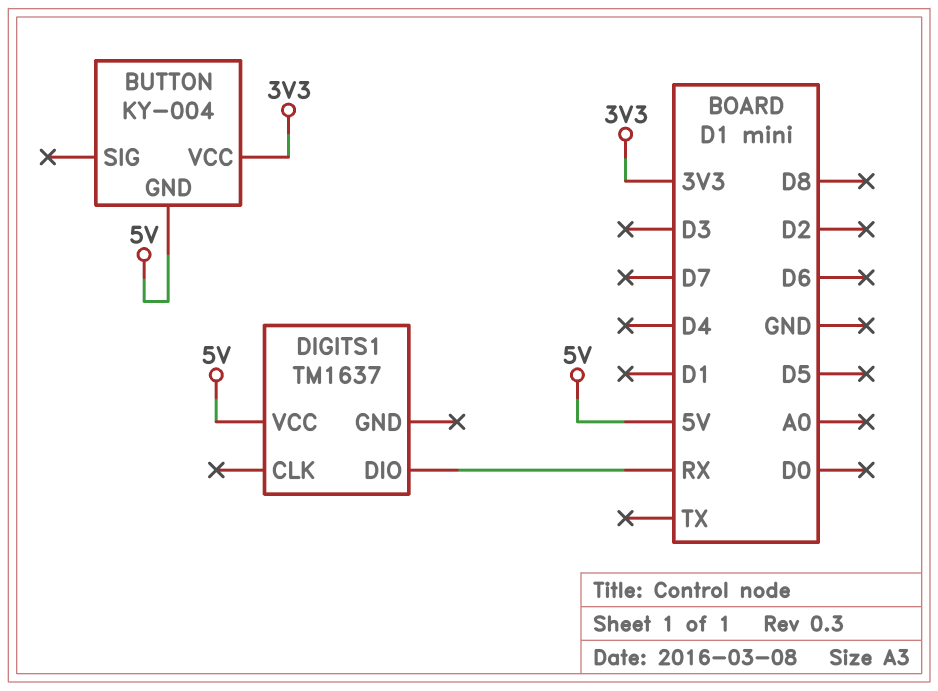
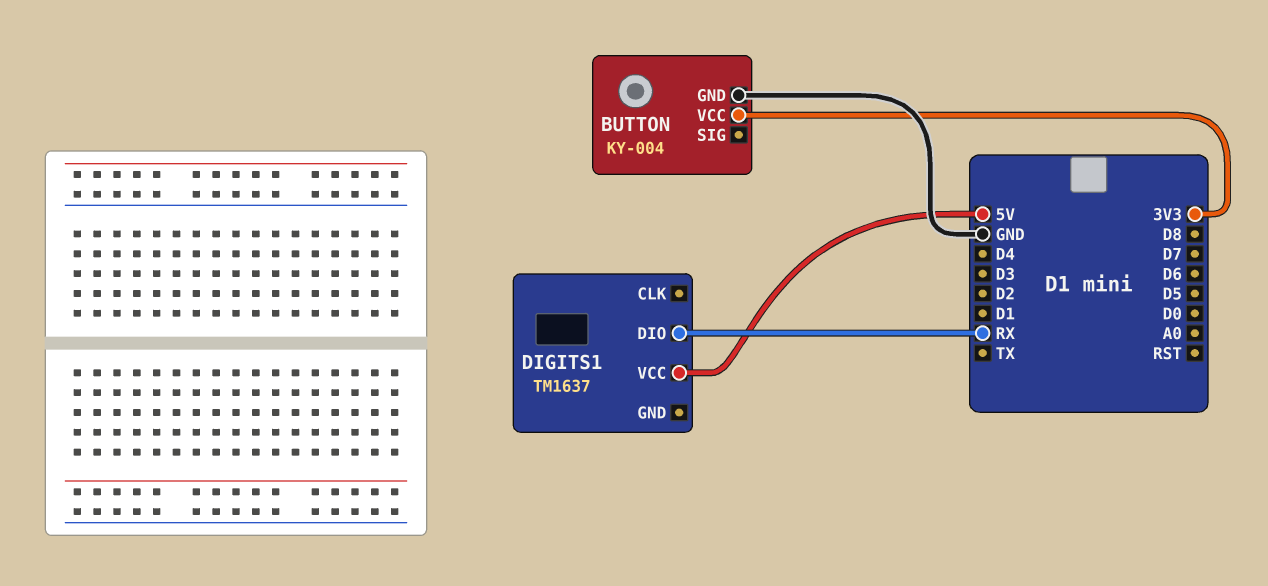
BUTTON pin GND: 5V -> GND

